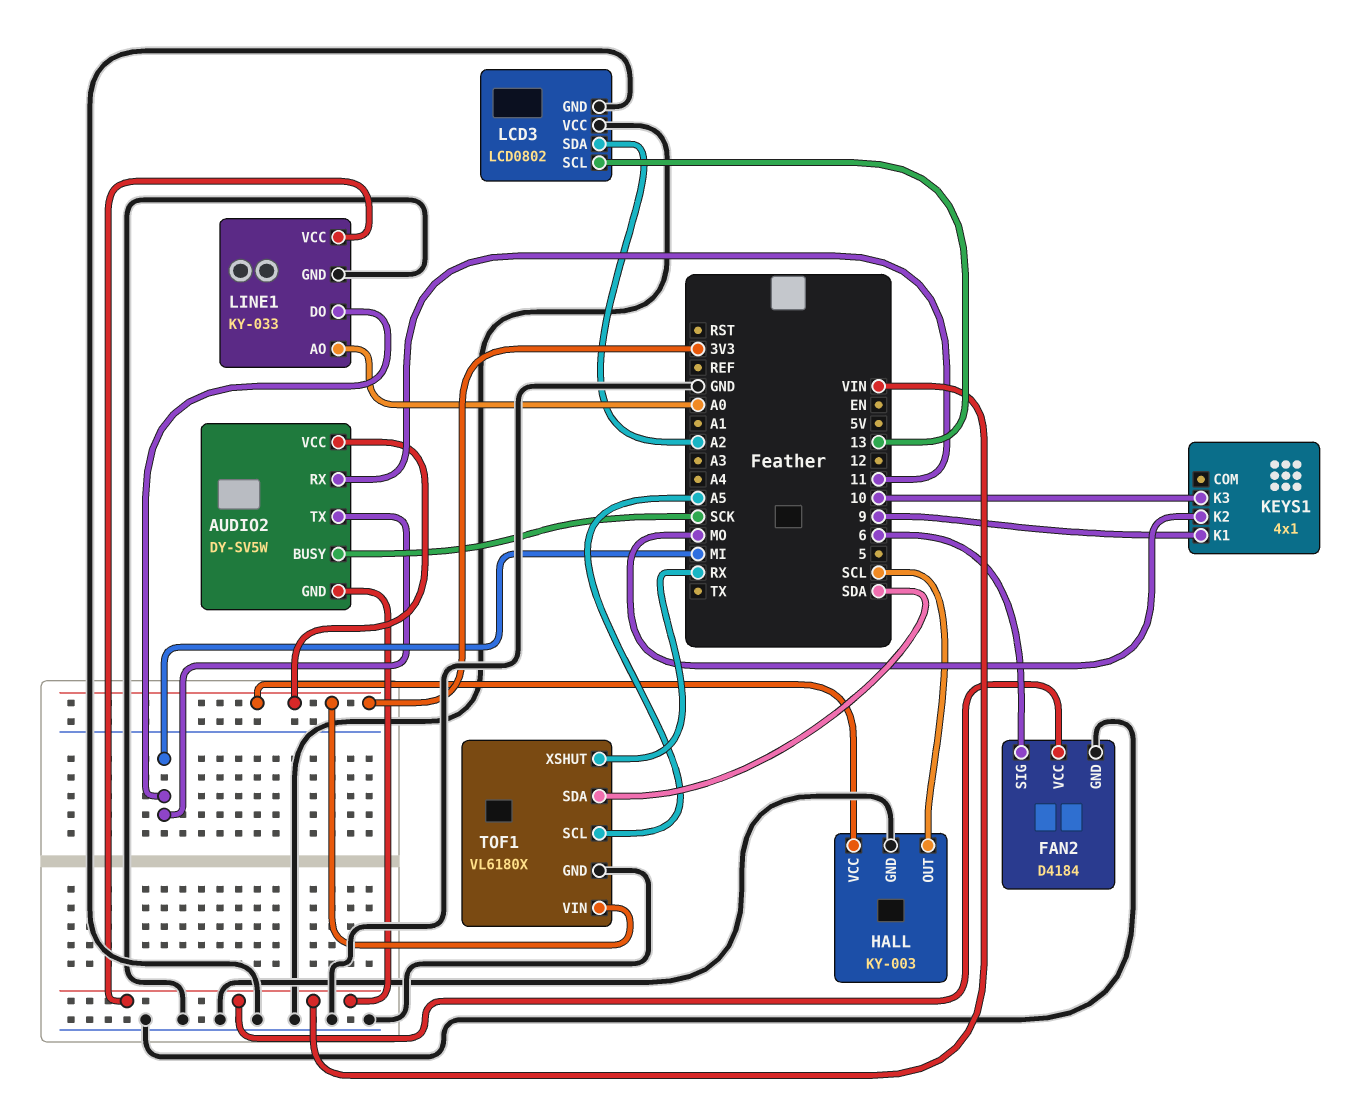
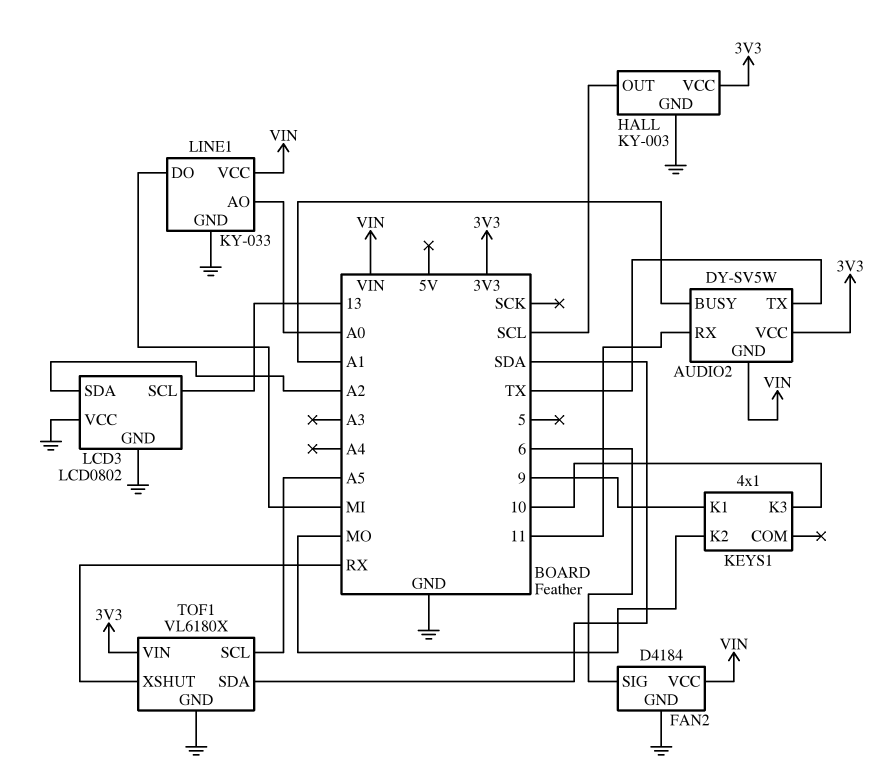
AUDIO2 pin BUSY: SCK -> A1
AUDIO2 pin TX: MI -> TX

